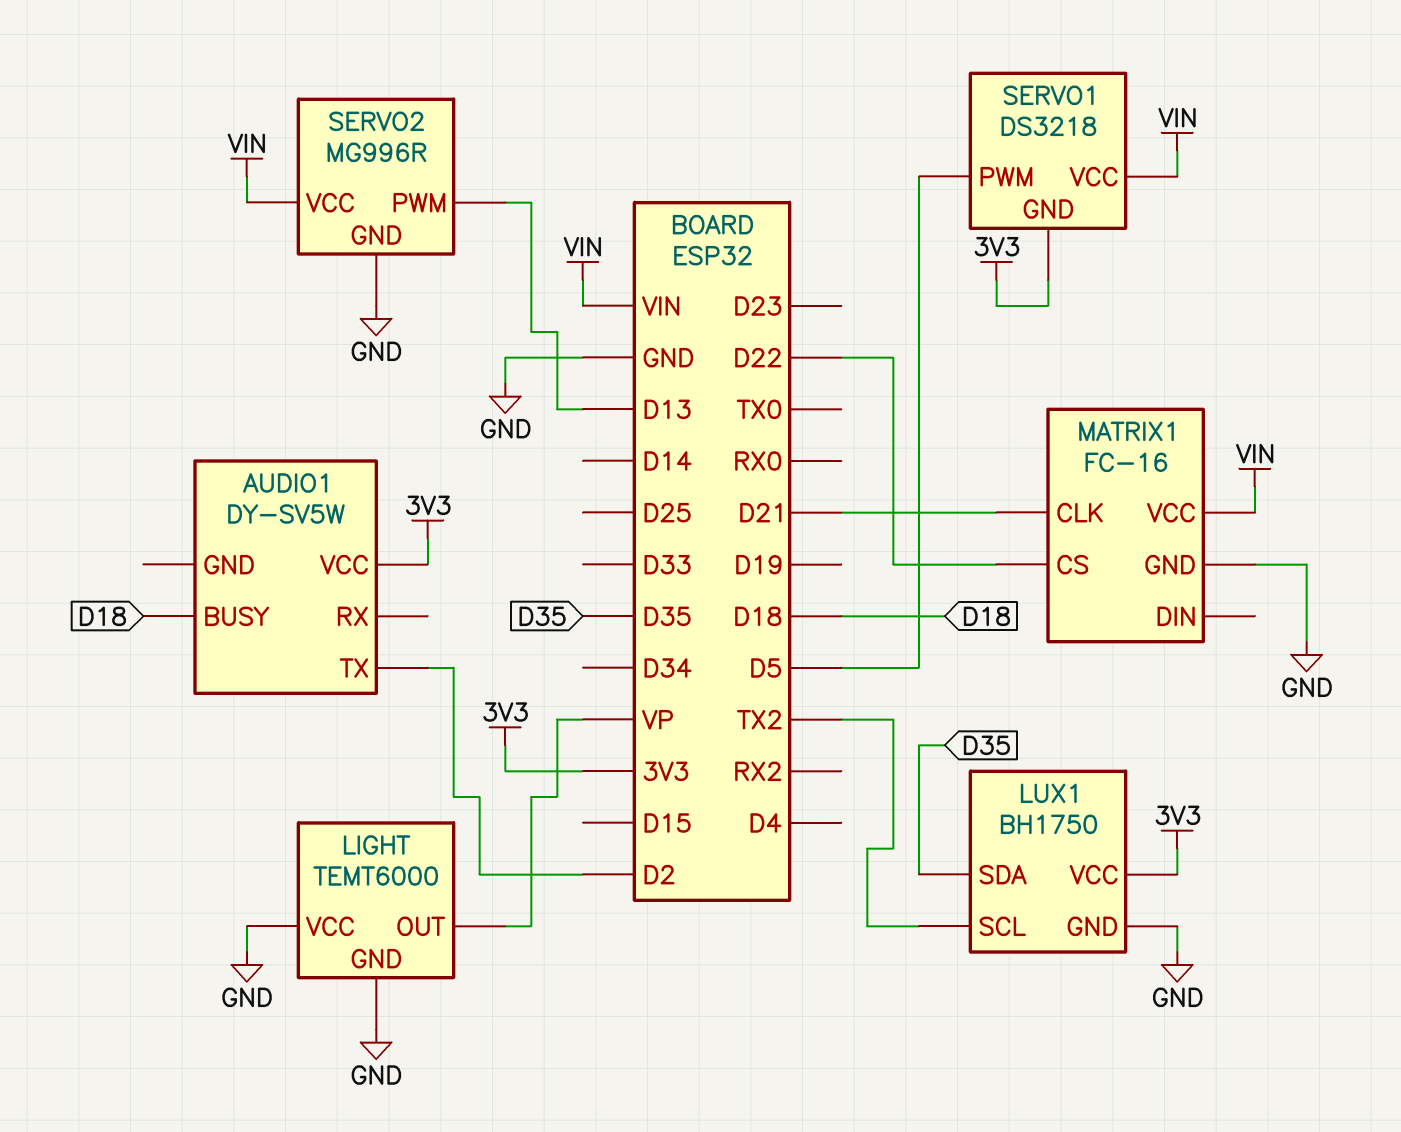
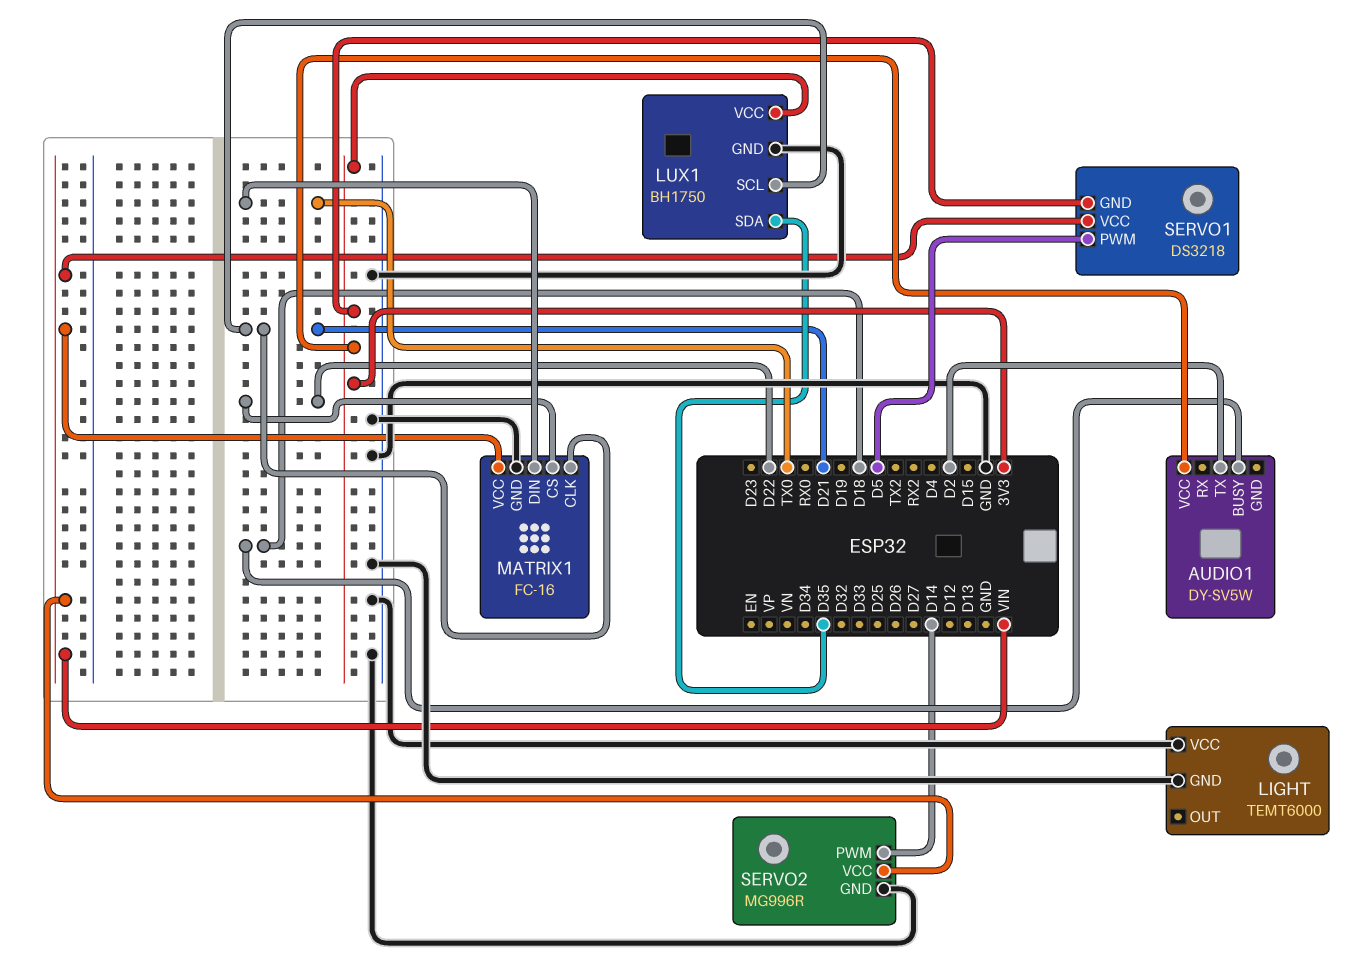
LIGHT pin OUT: VP -> none
LUX1 pin SCL: TX2 -> D21
MATRIX1 pin DIN: none -> TX0
SERVO2 pin PWM: D13 -> D14

